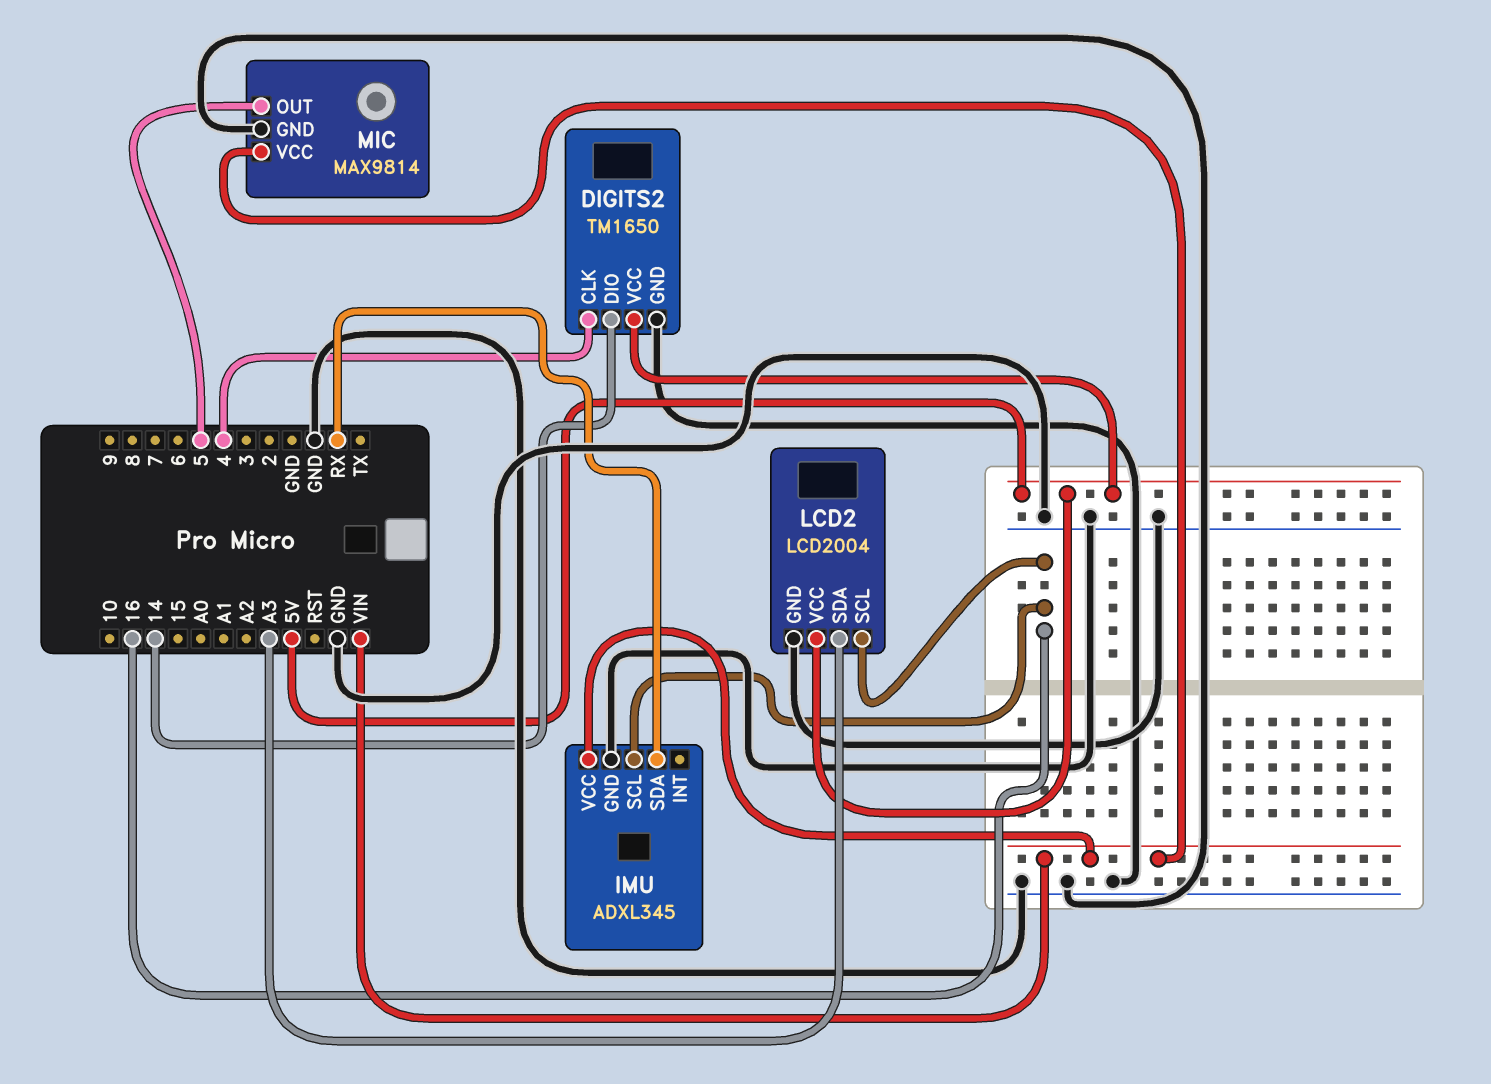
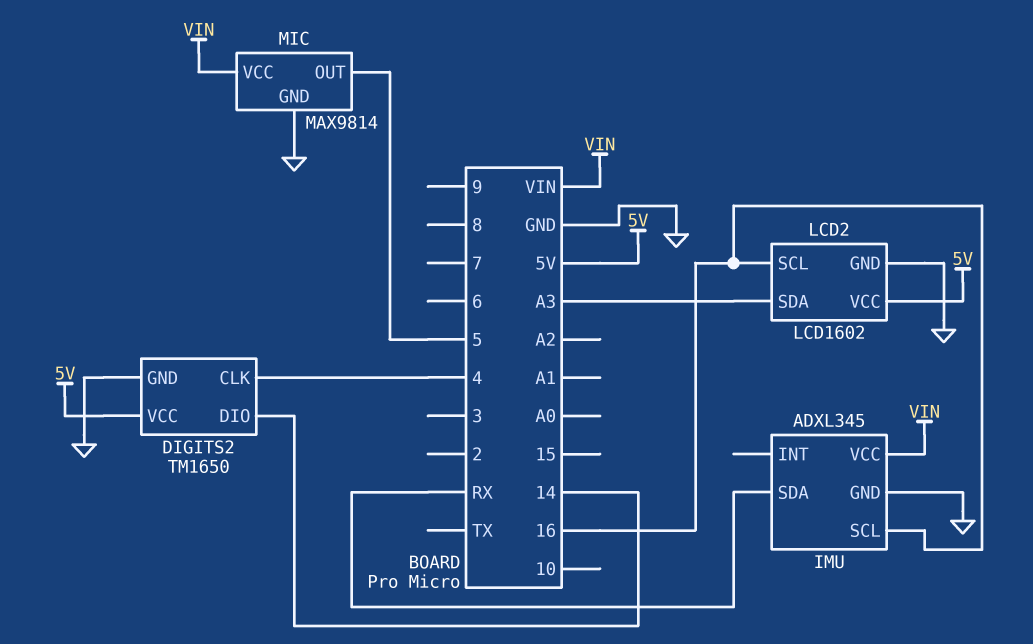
LCD2: LCD2004 -> LCD1602

